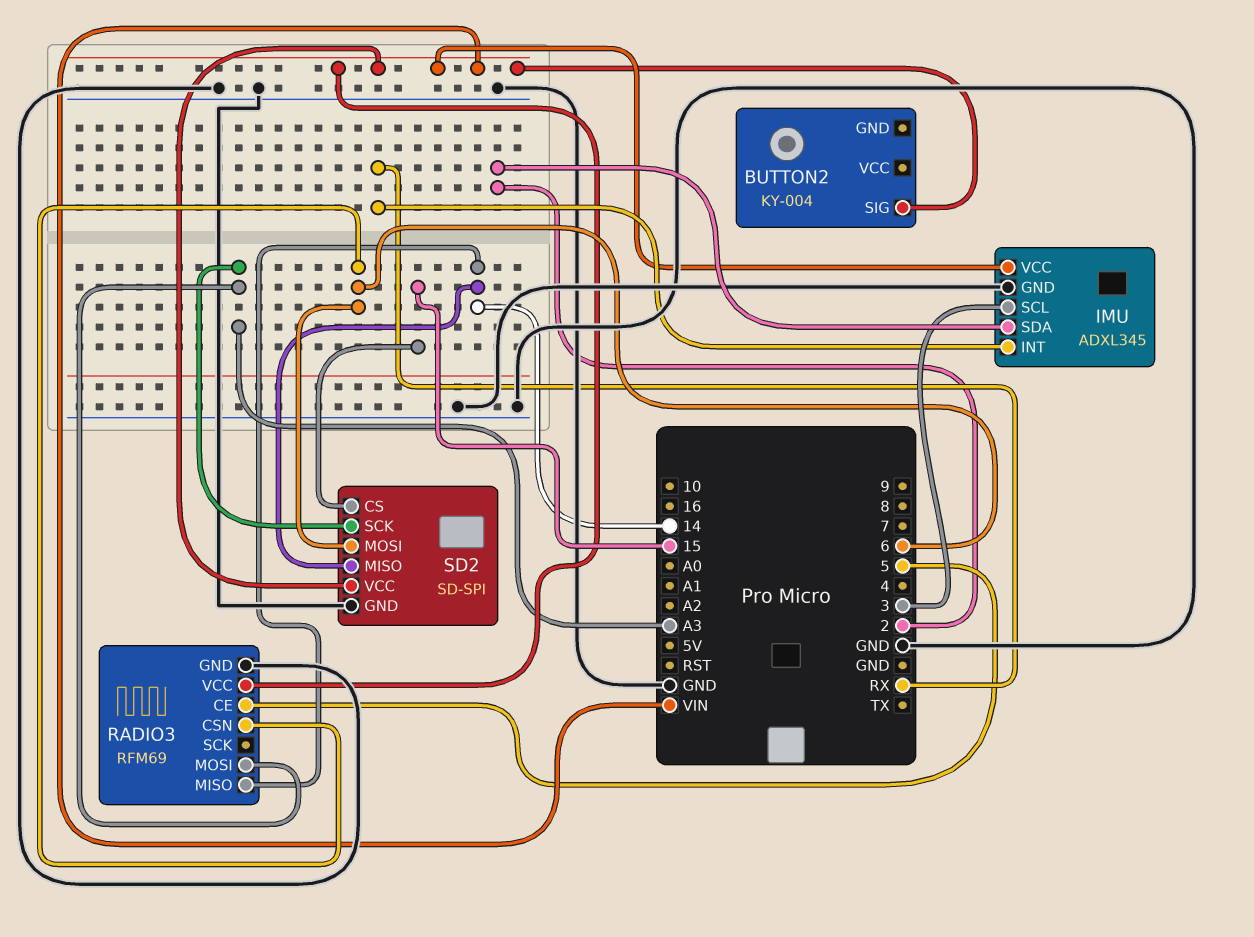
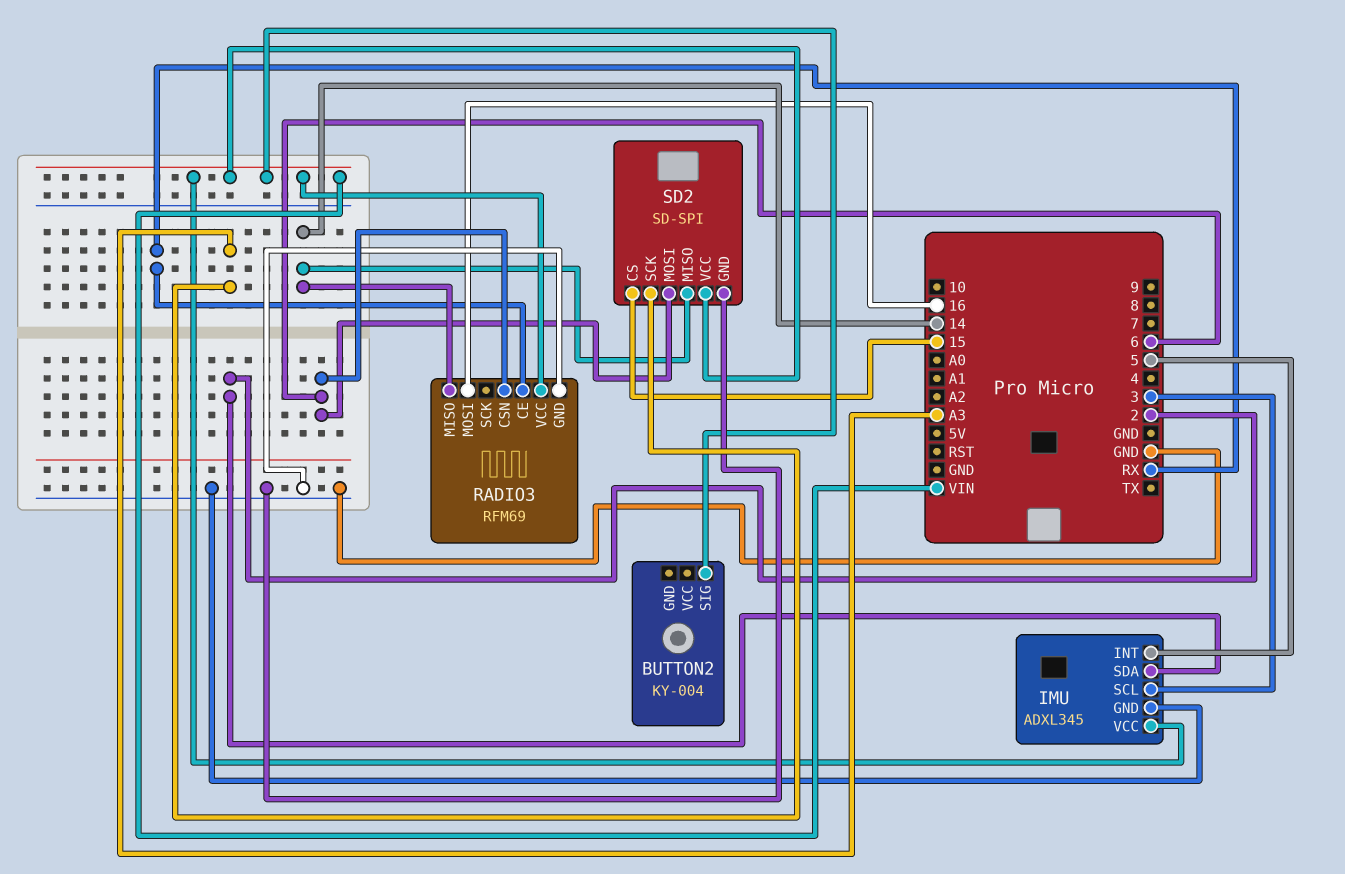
IMU pin INT: RX -> 5
RADIO3 pin CE: 5 -> RX
RADIO3 pin MOSI: A3 -> 16

